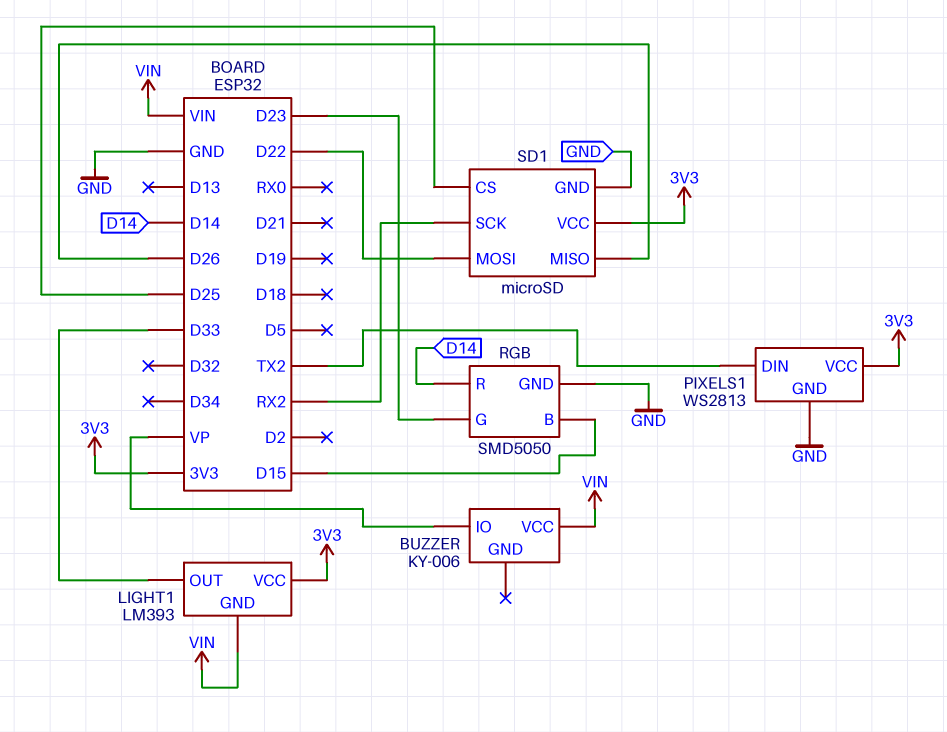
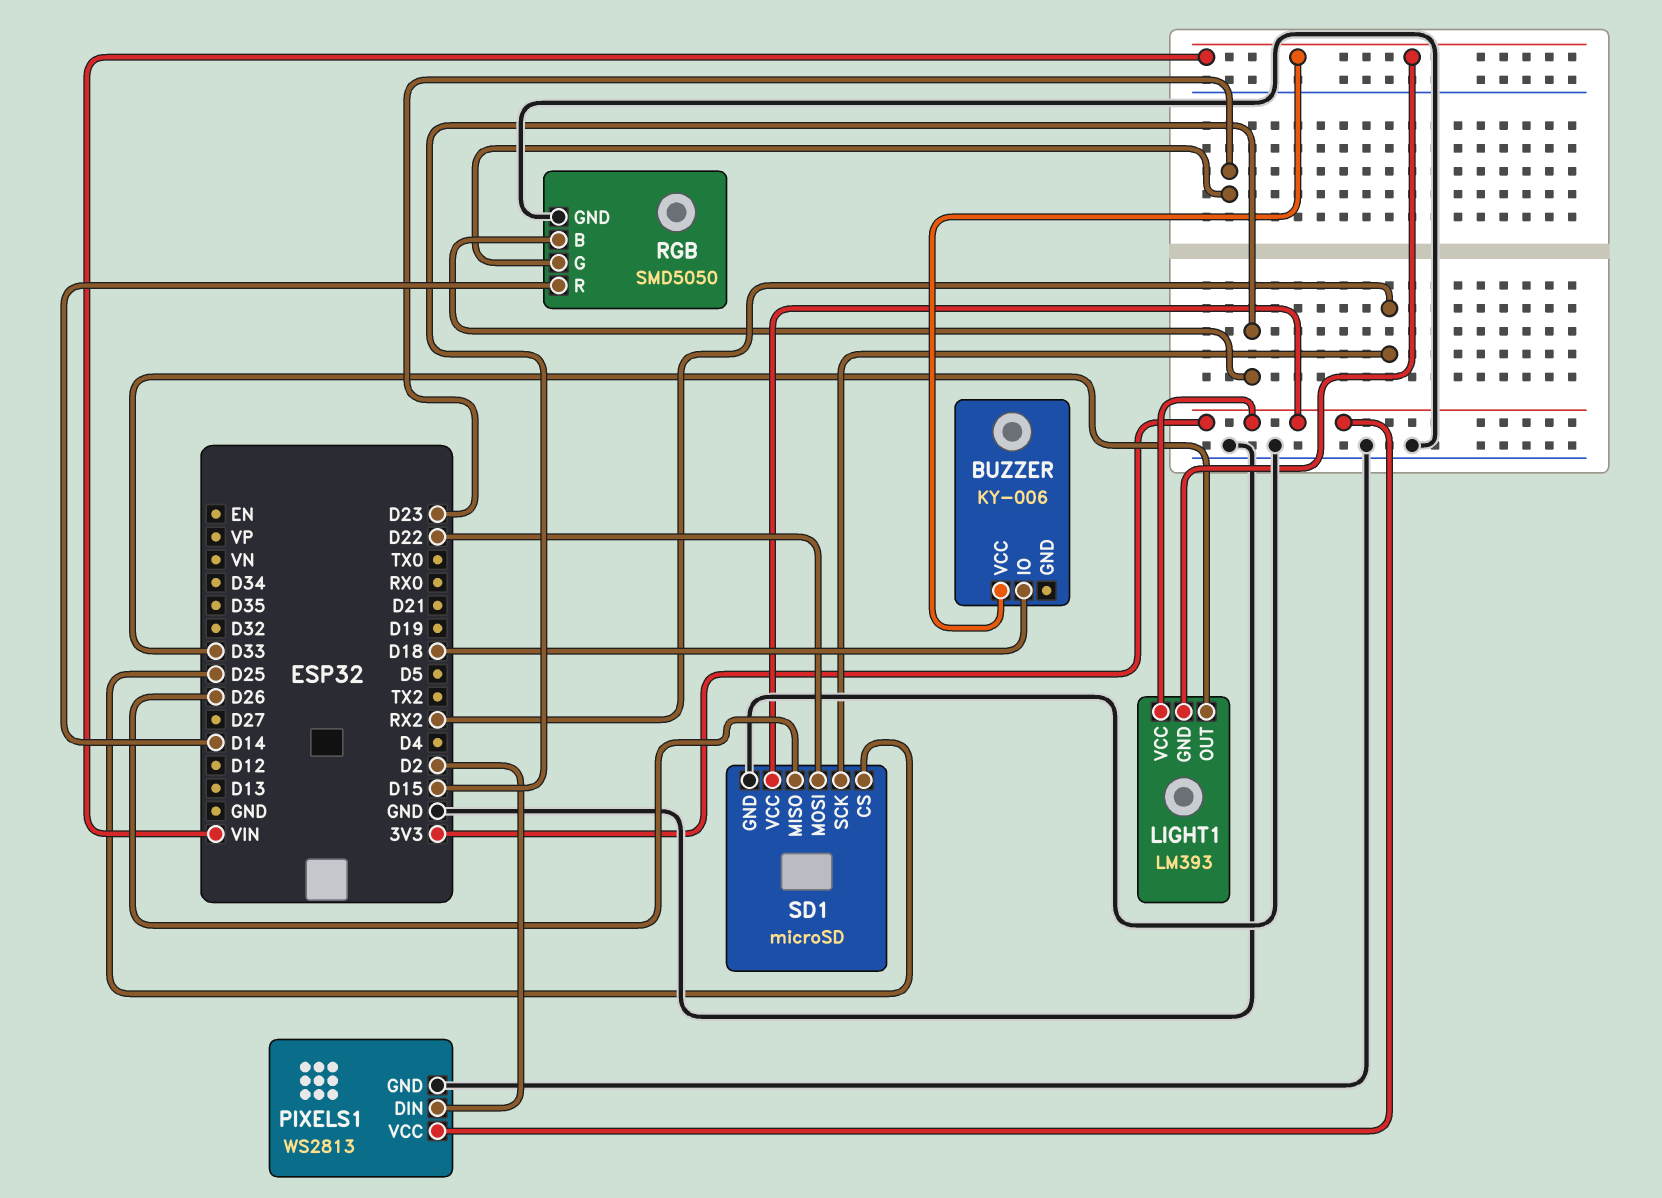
BUZZER pin IO: VP -> D18
PIXELS1 pin DIN: TX2 -> D2

